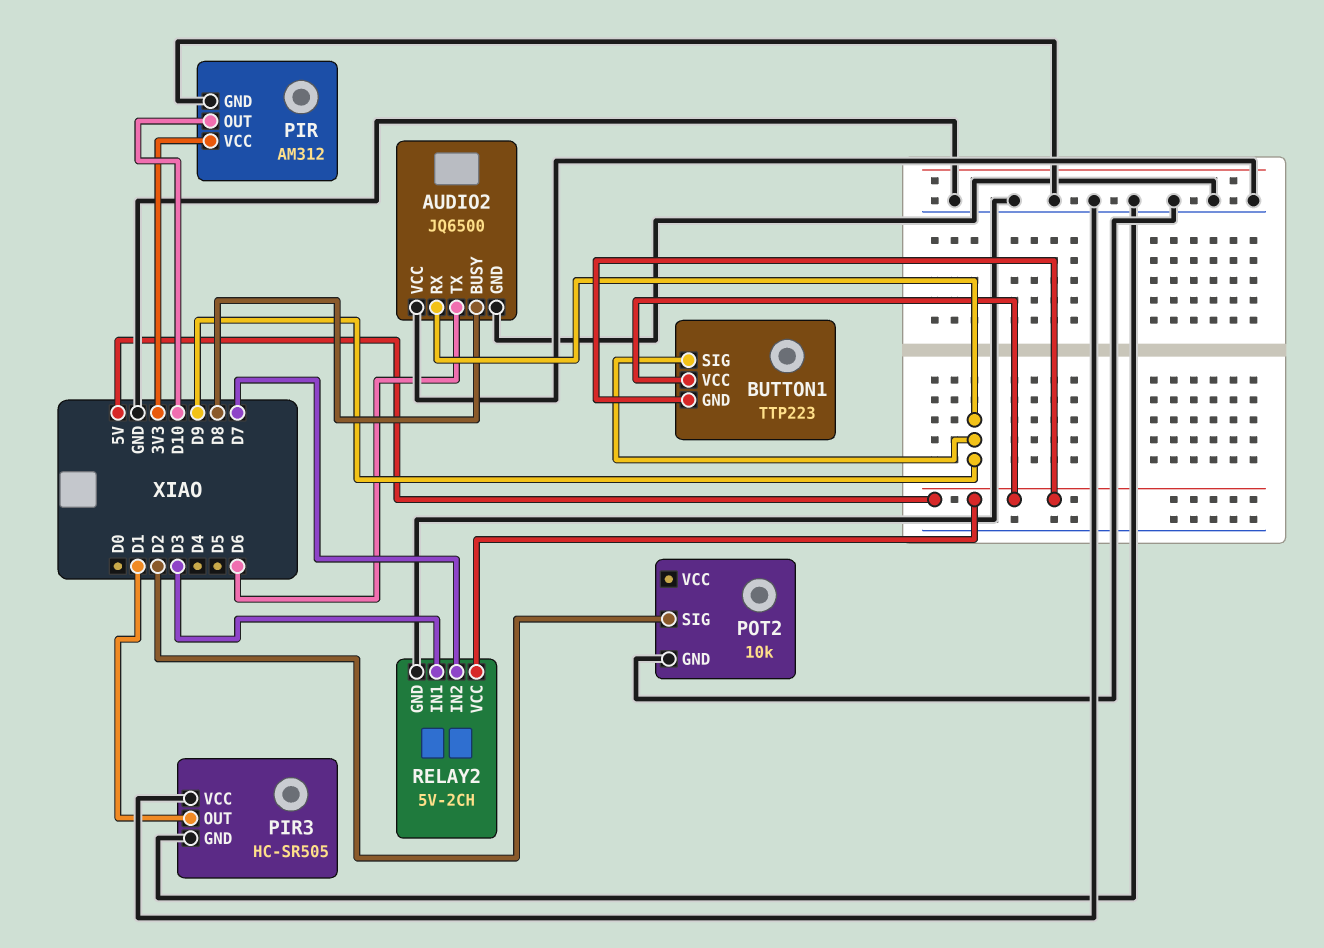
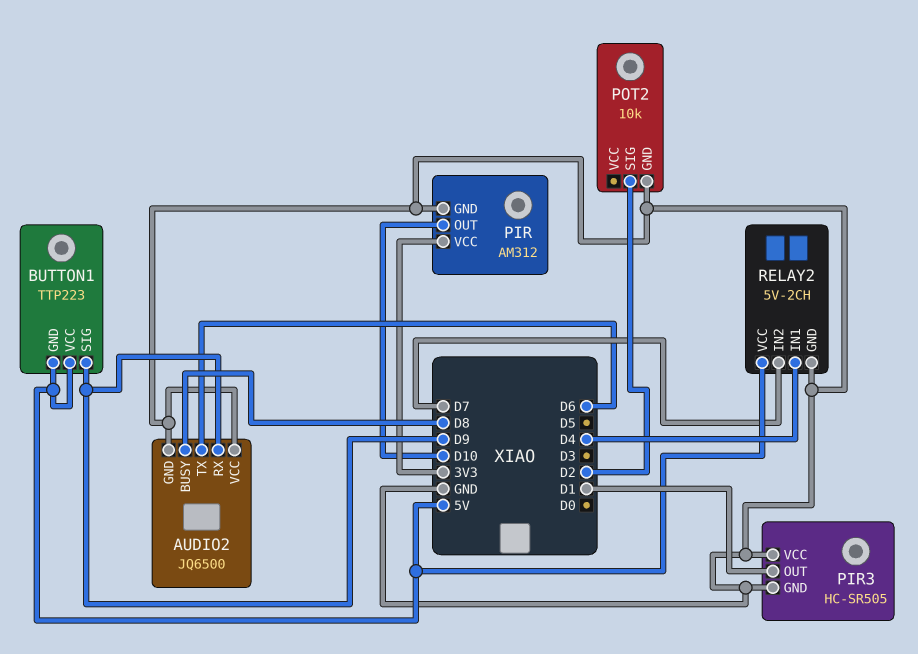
RELAY2 pin IN1: D3 -> D4

